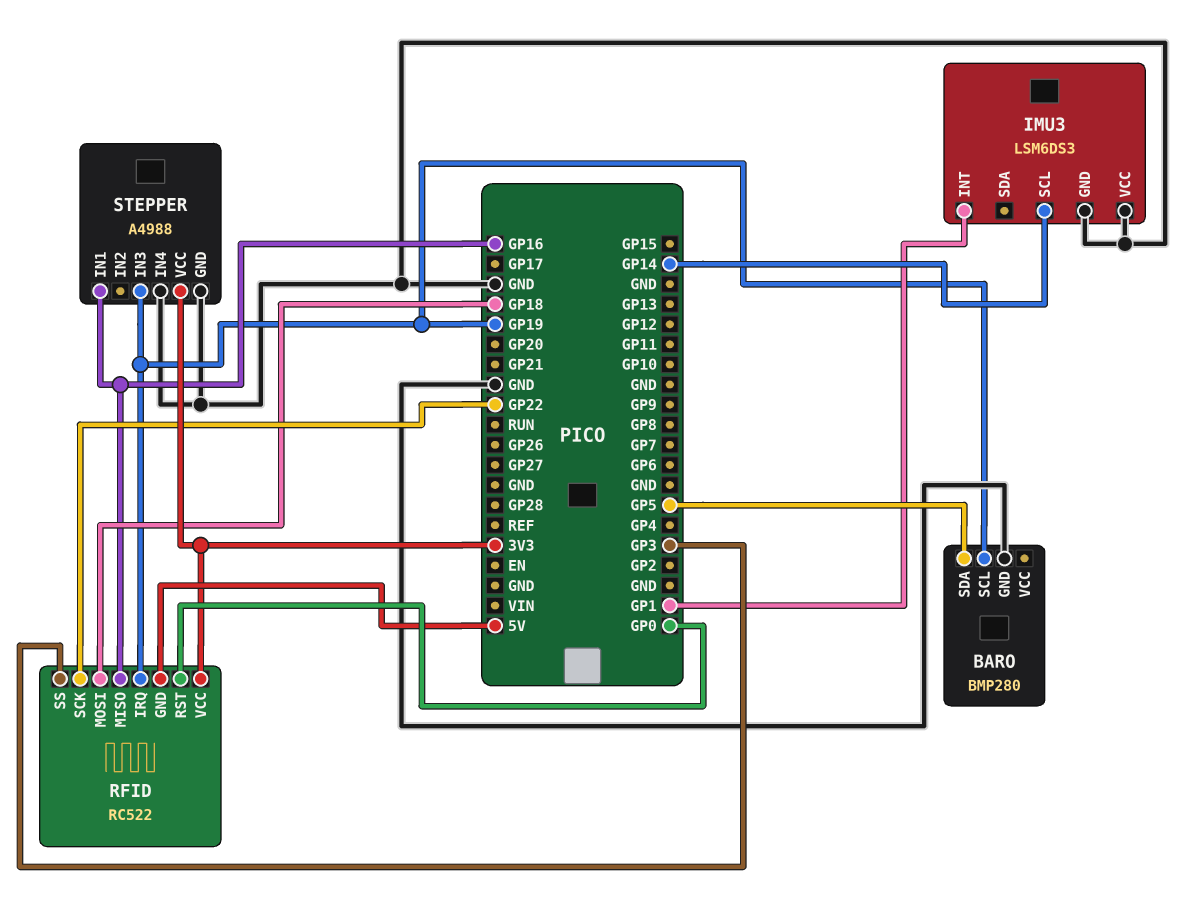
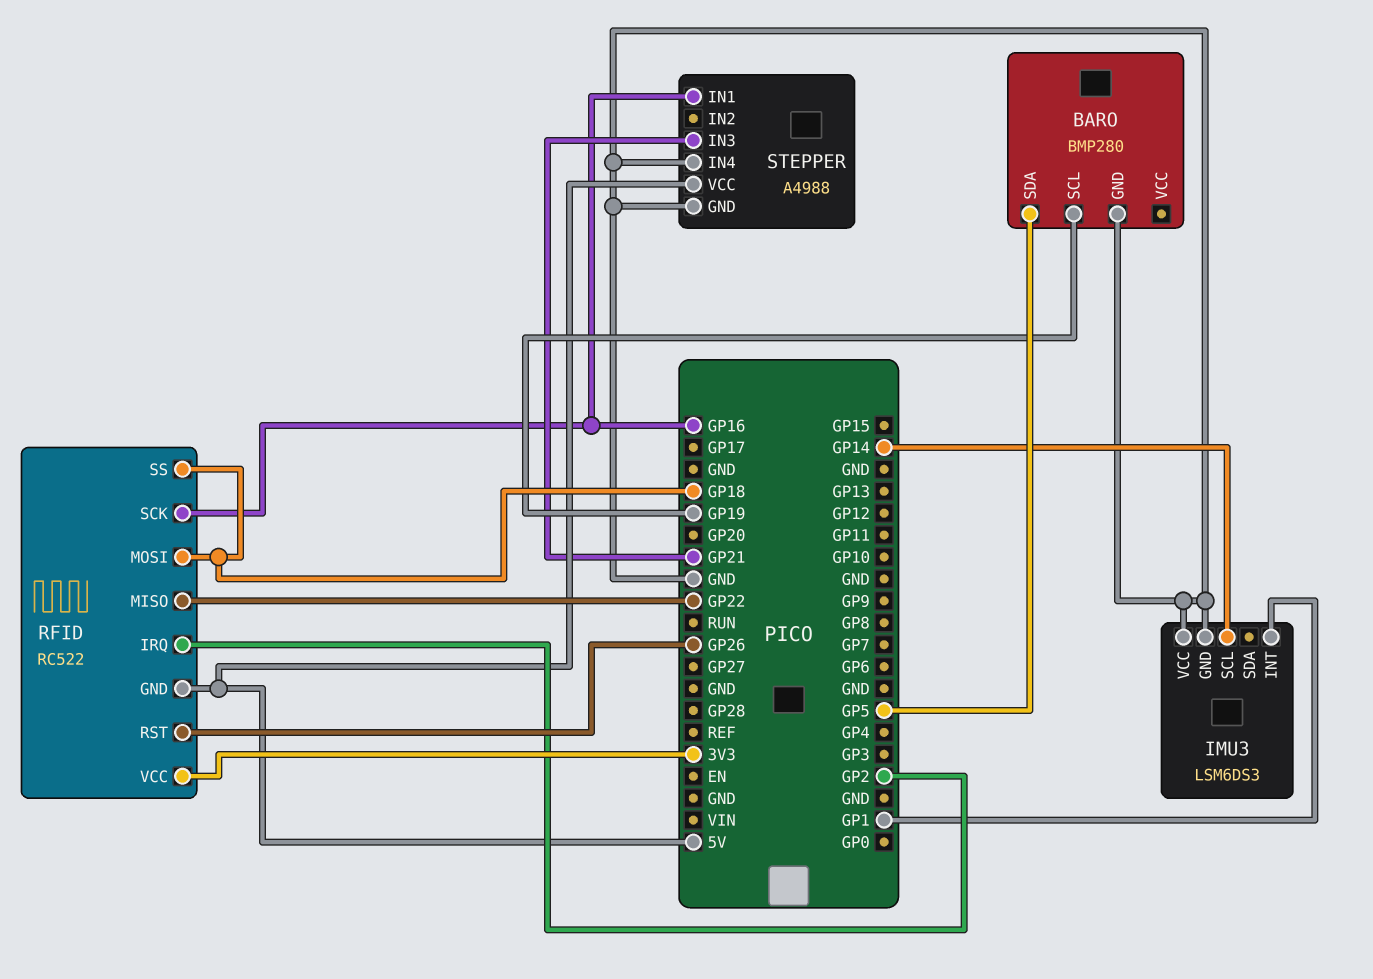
RFID pin IRQ: GP19 -> GP2
RFID pin MISO: GP16 -> GP22
RFID pin RST: GP0 -> GP26
RFID pin SCK: GP22 -> GP16
RFID pin SS: GP3 -> GP18
STEPPER pin IN3: GP19 -> GP21
STEPPER pin VCC: 3V3 -> 5V

